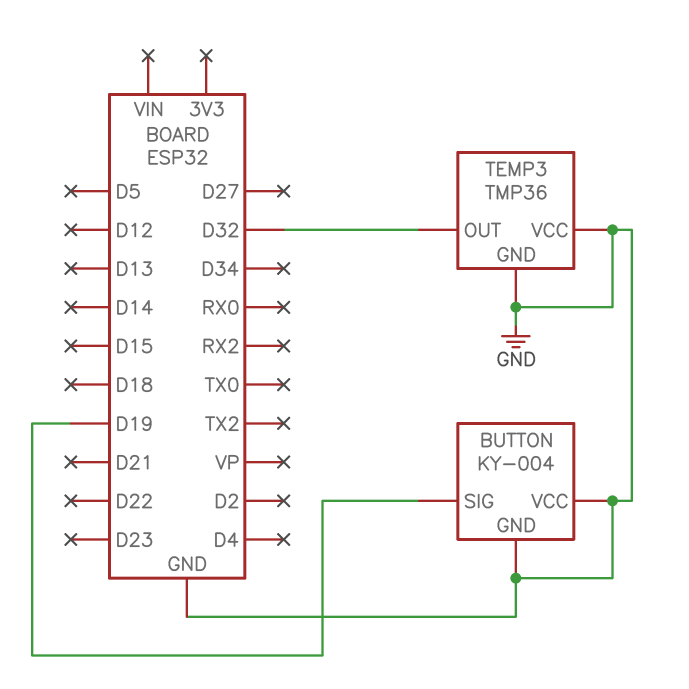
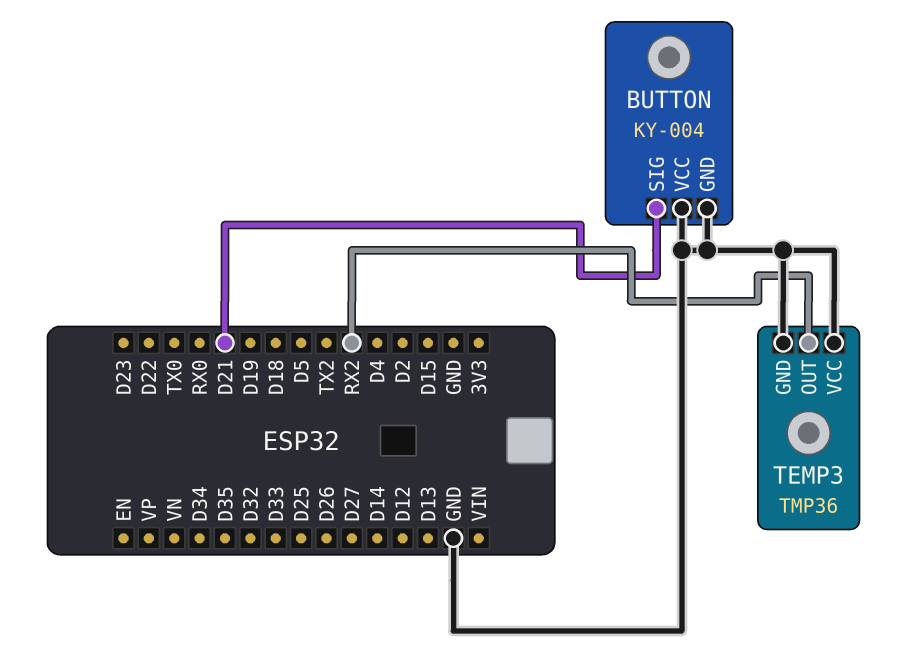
BUTTON pin SIG: D19 -> D21
TEMP3 pin OUT: D32 -> RX2

